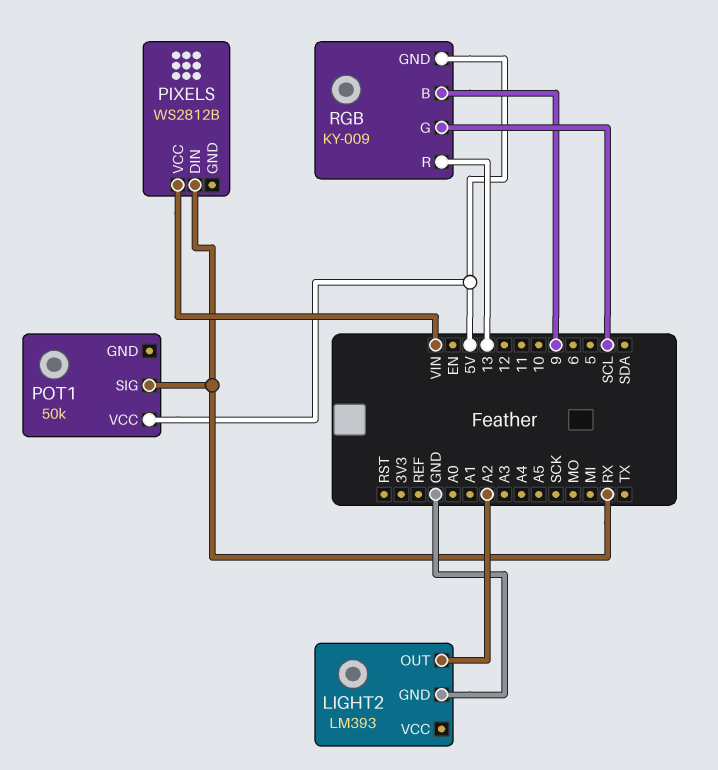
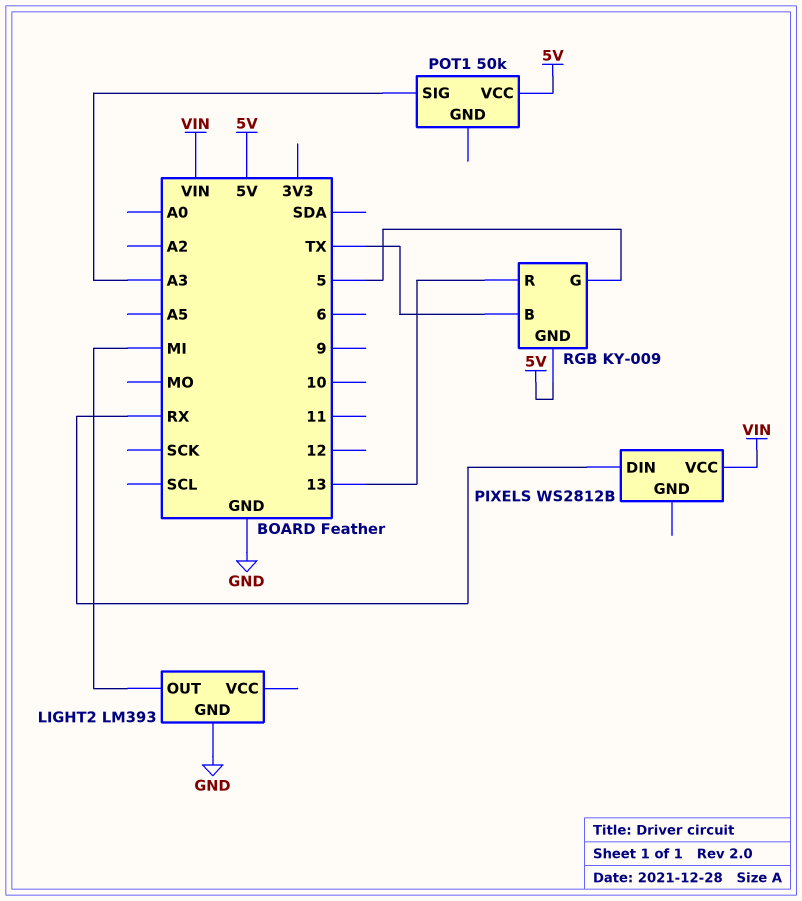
LIGHT2 pin OUT: A2 -> MI
POT1 pin SIG: RX -> A3
RGB pin B: 9 -> TX
RGB pin G: SCL -> 5

